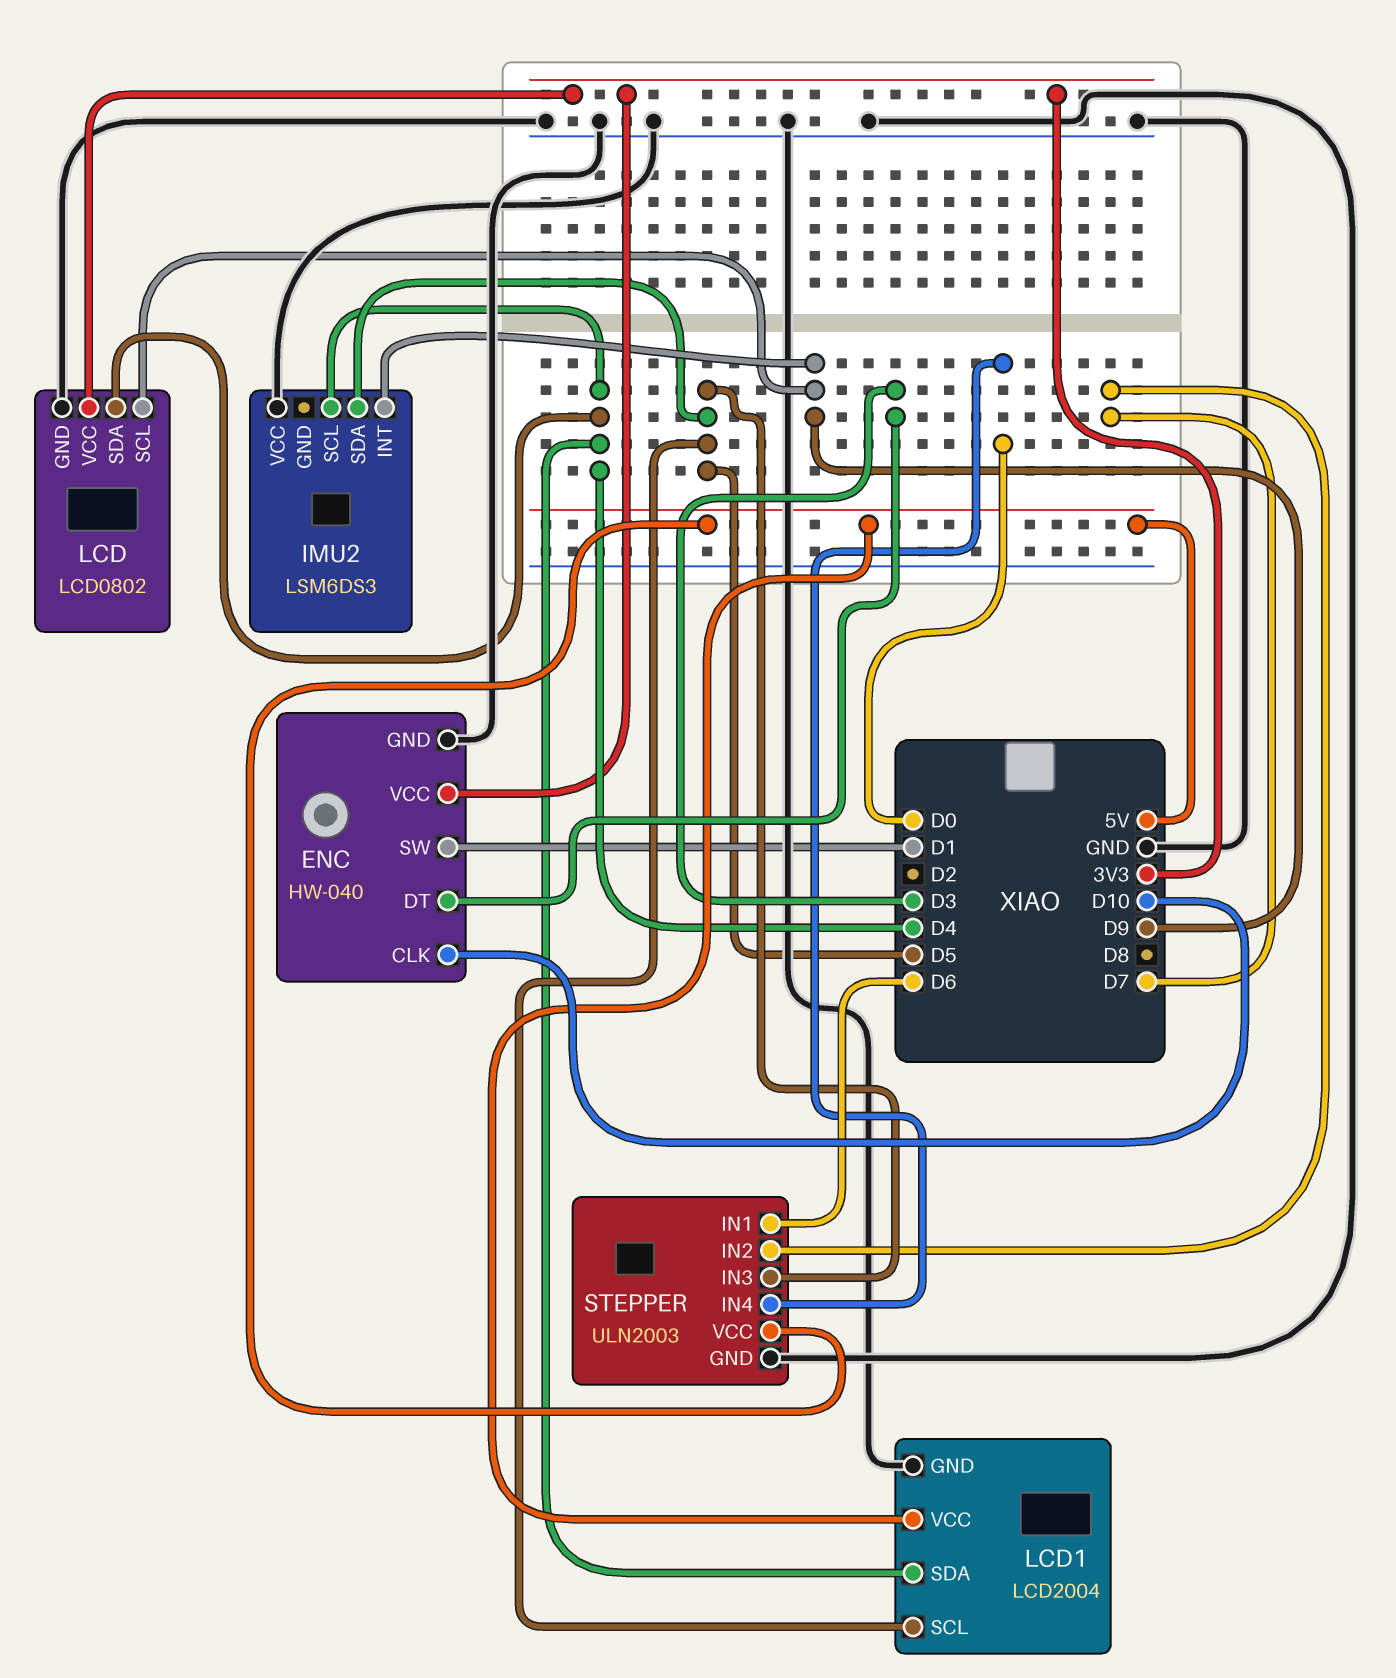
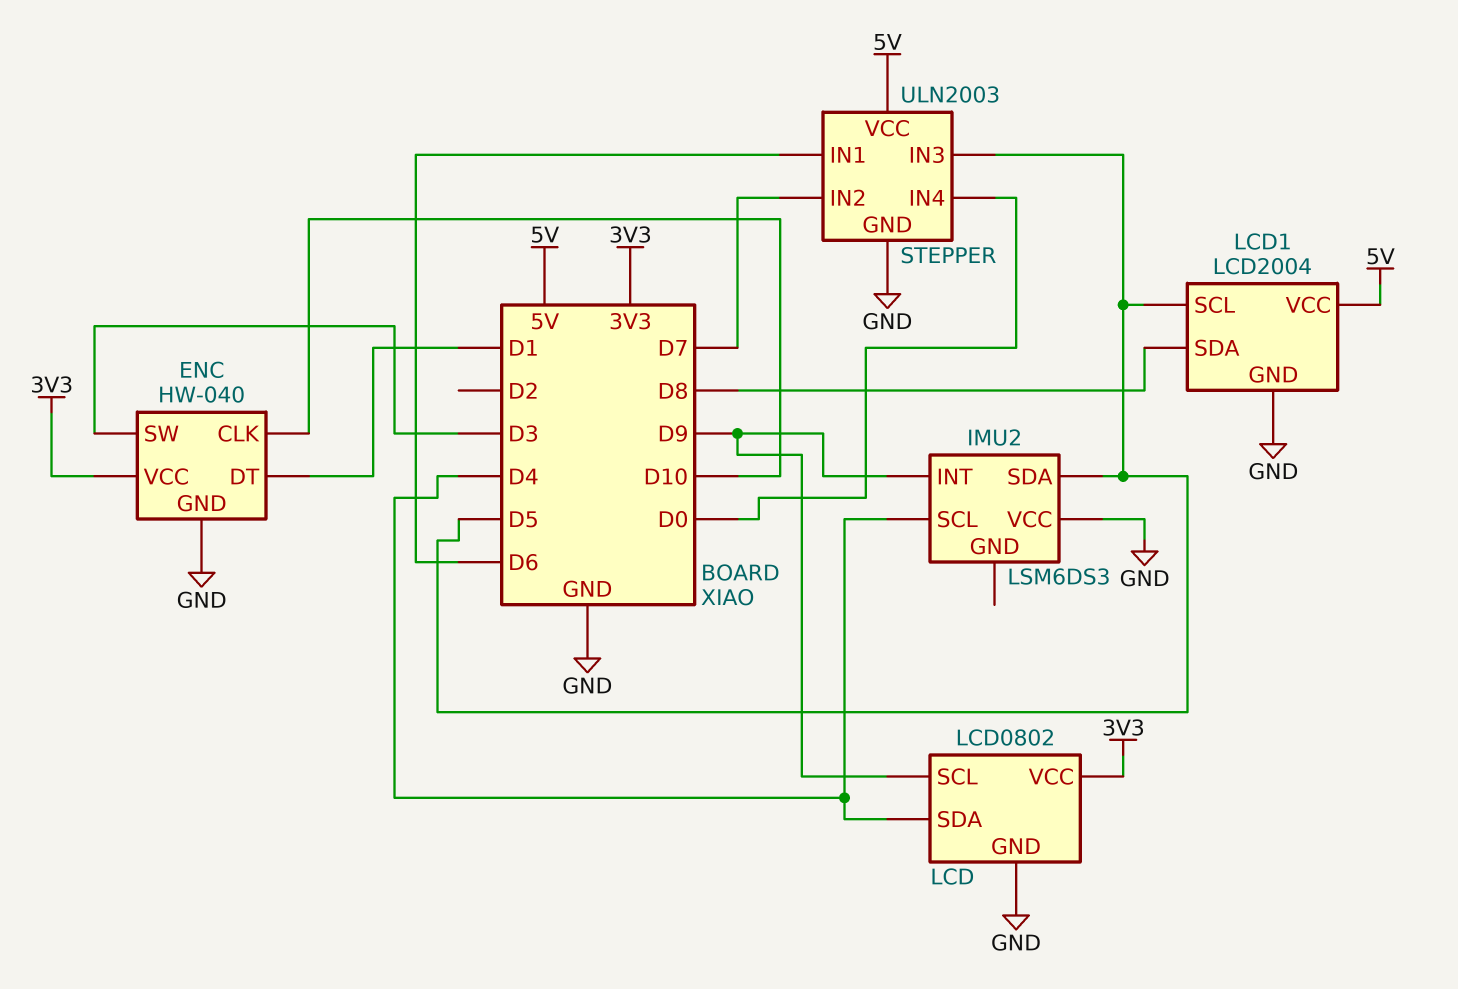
ENC pin DT: D3 -> D1
ENC pin SW: D1 -> D3
LCD1 pin SDA: D4 -> D8

